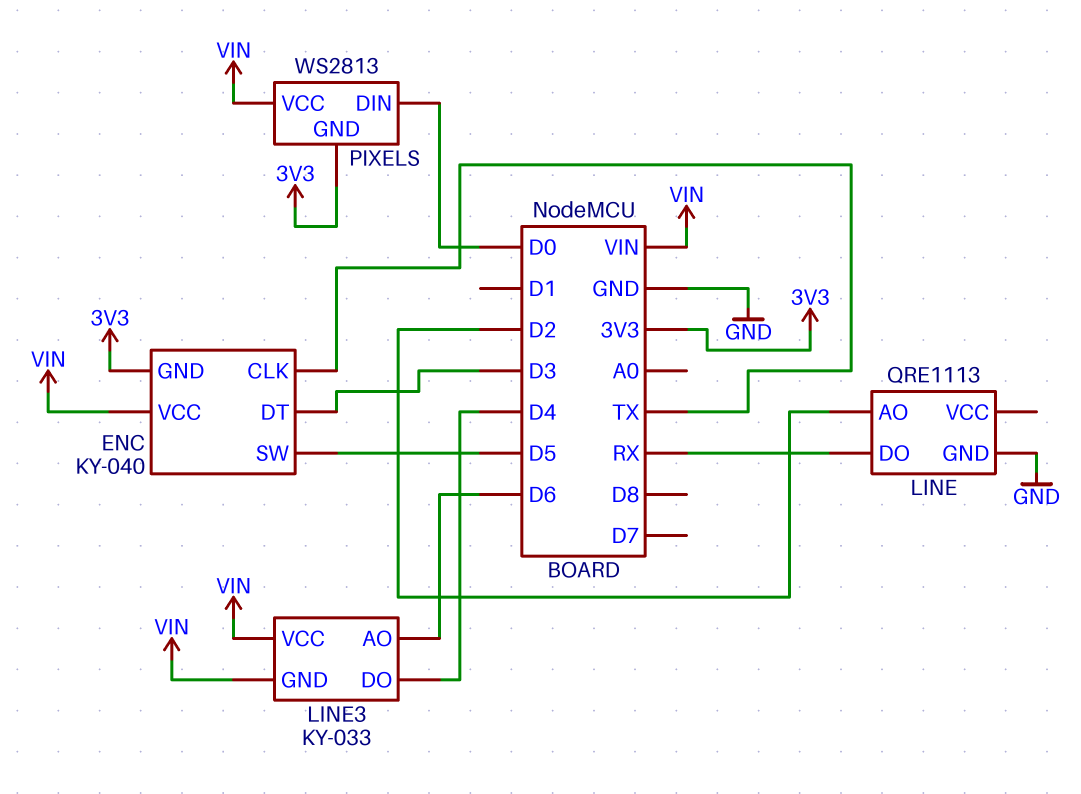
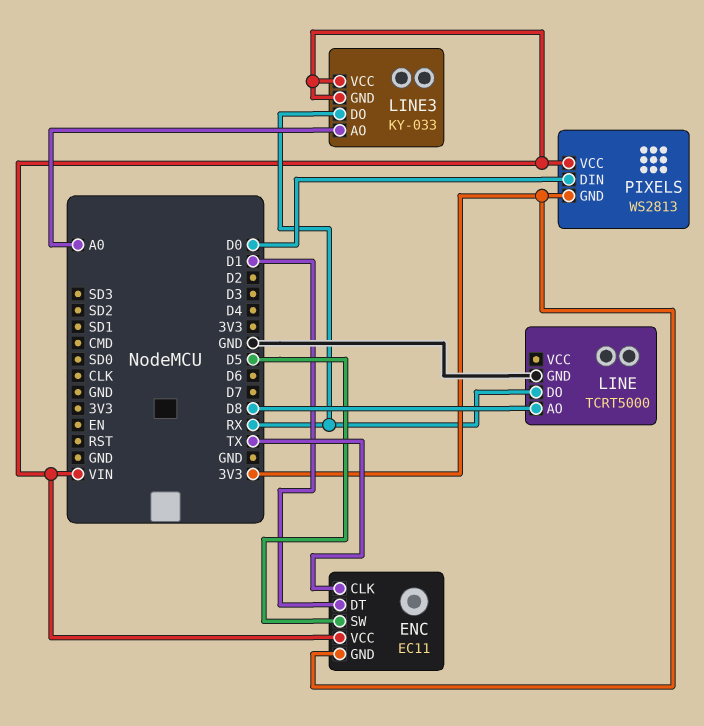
ENC: KY-040 -> EC11
ENC pin DT: D3 -> D1
LINE: QRE1113 -> TCRT5000
LINE pin AO: D2 -> D8
LINE3 pin AO: D6 -> A0
LINE3 pin DO: D4 -> RX

